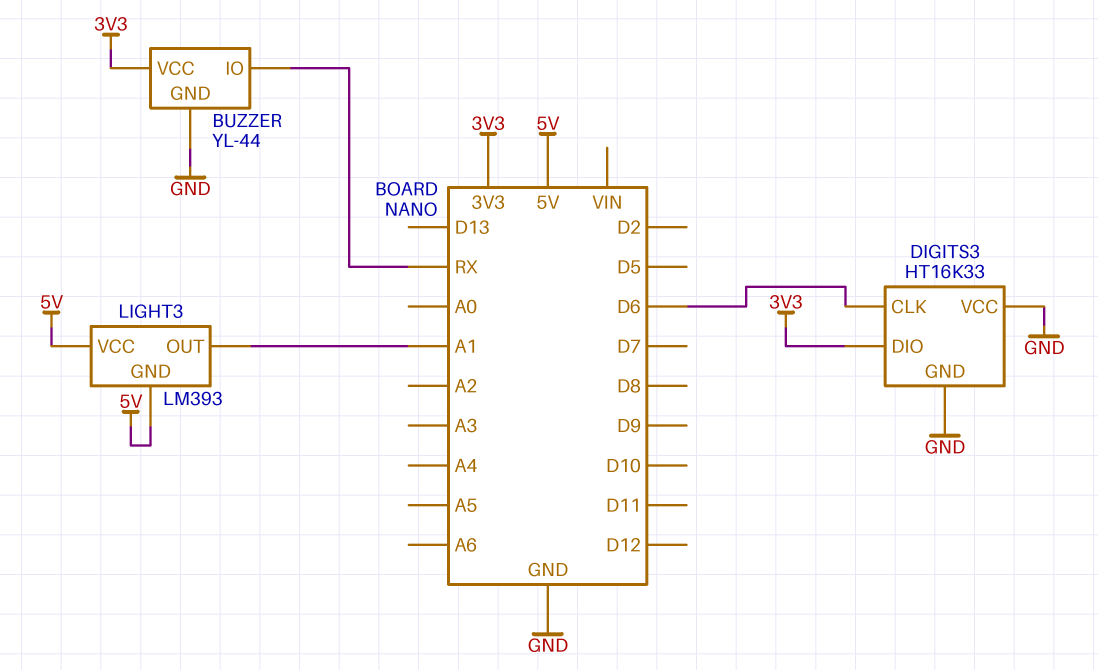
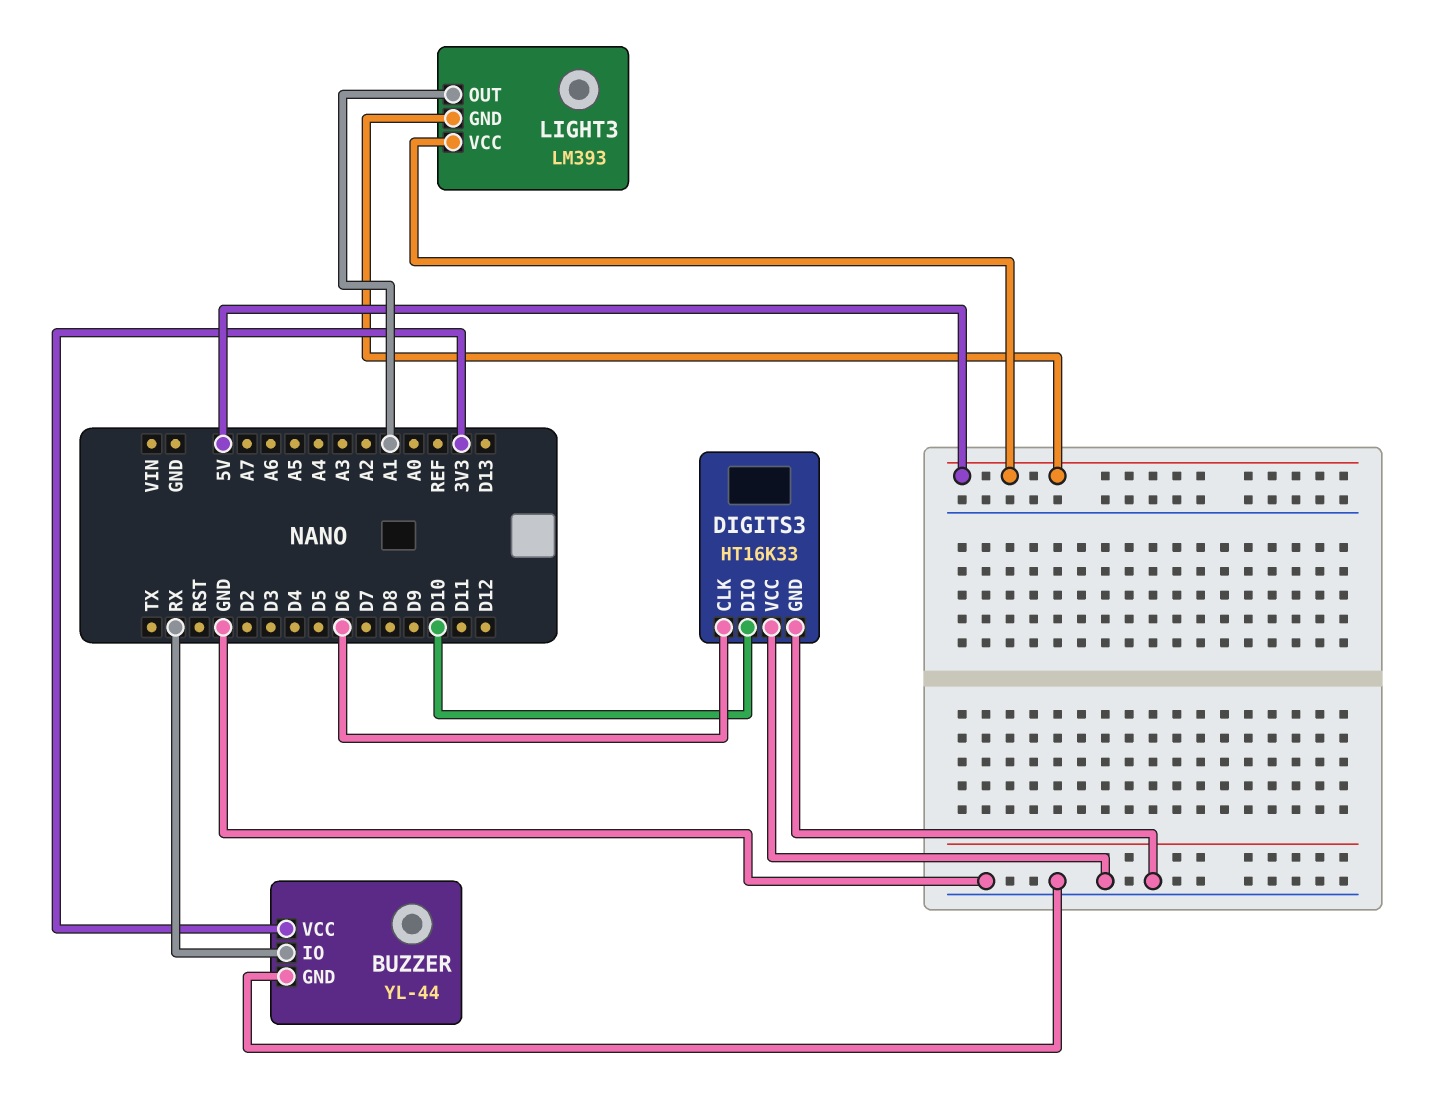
DIGITS3 pin DIO: 3V3 -> D10

